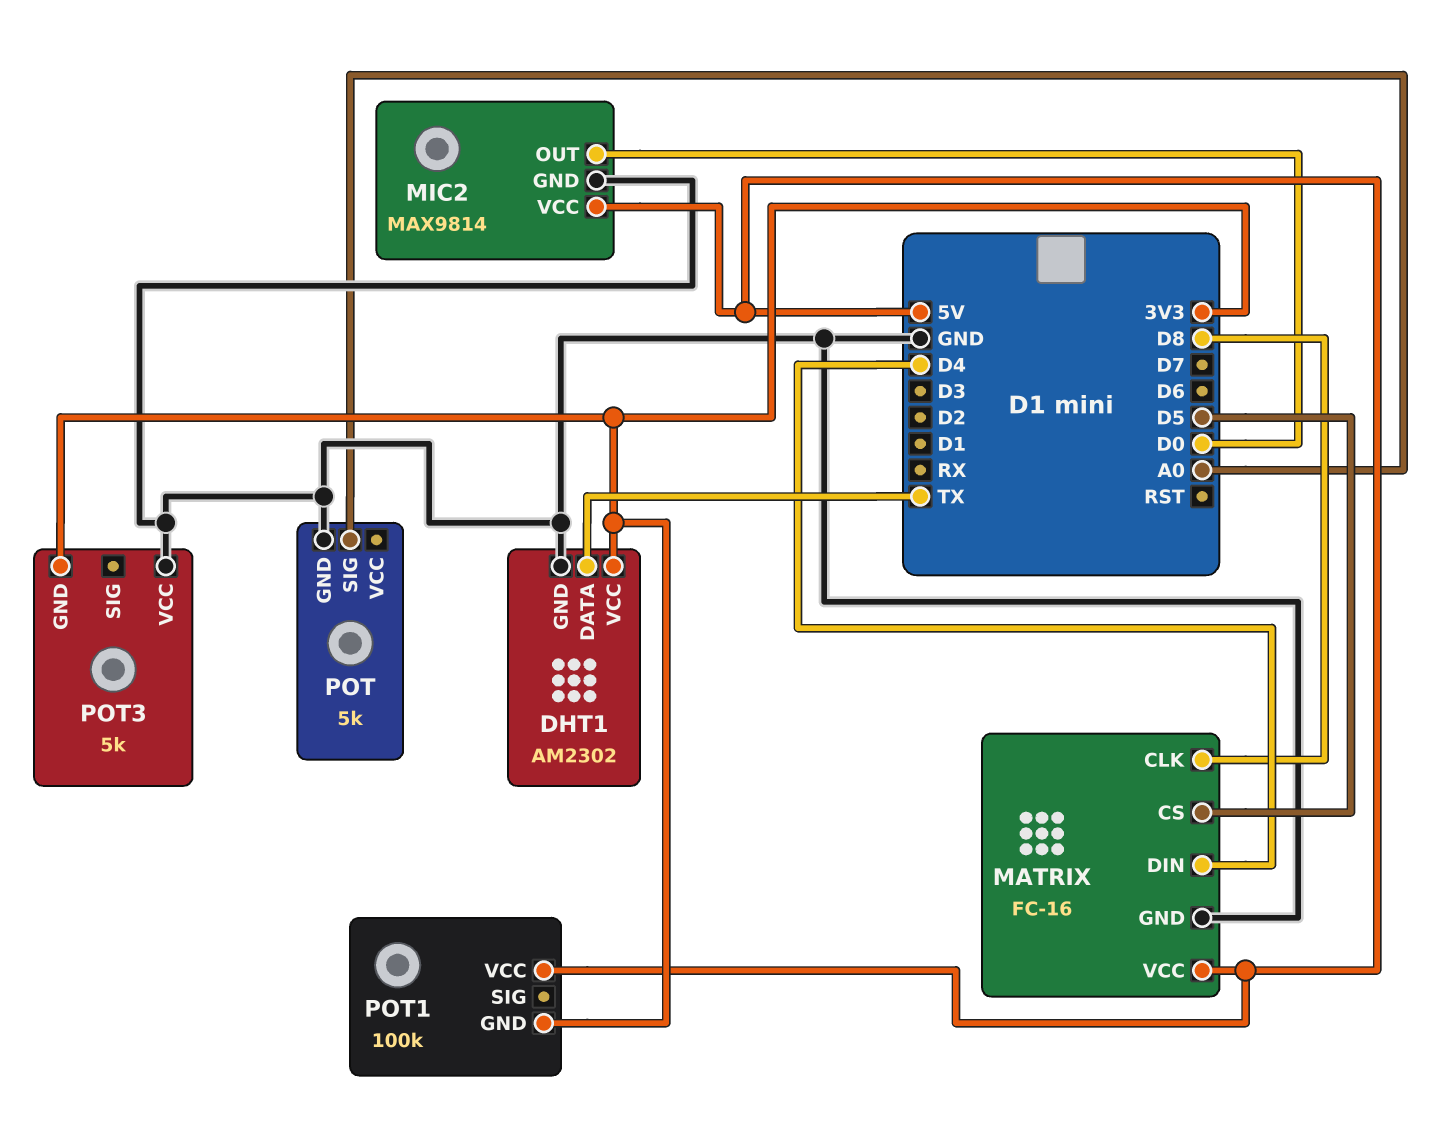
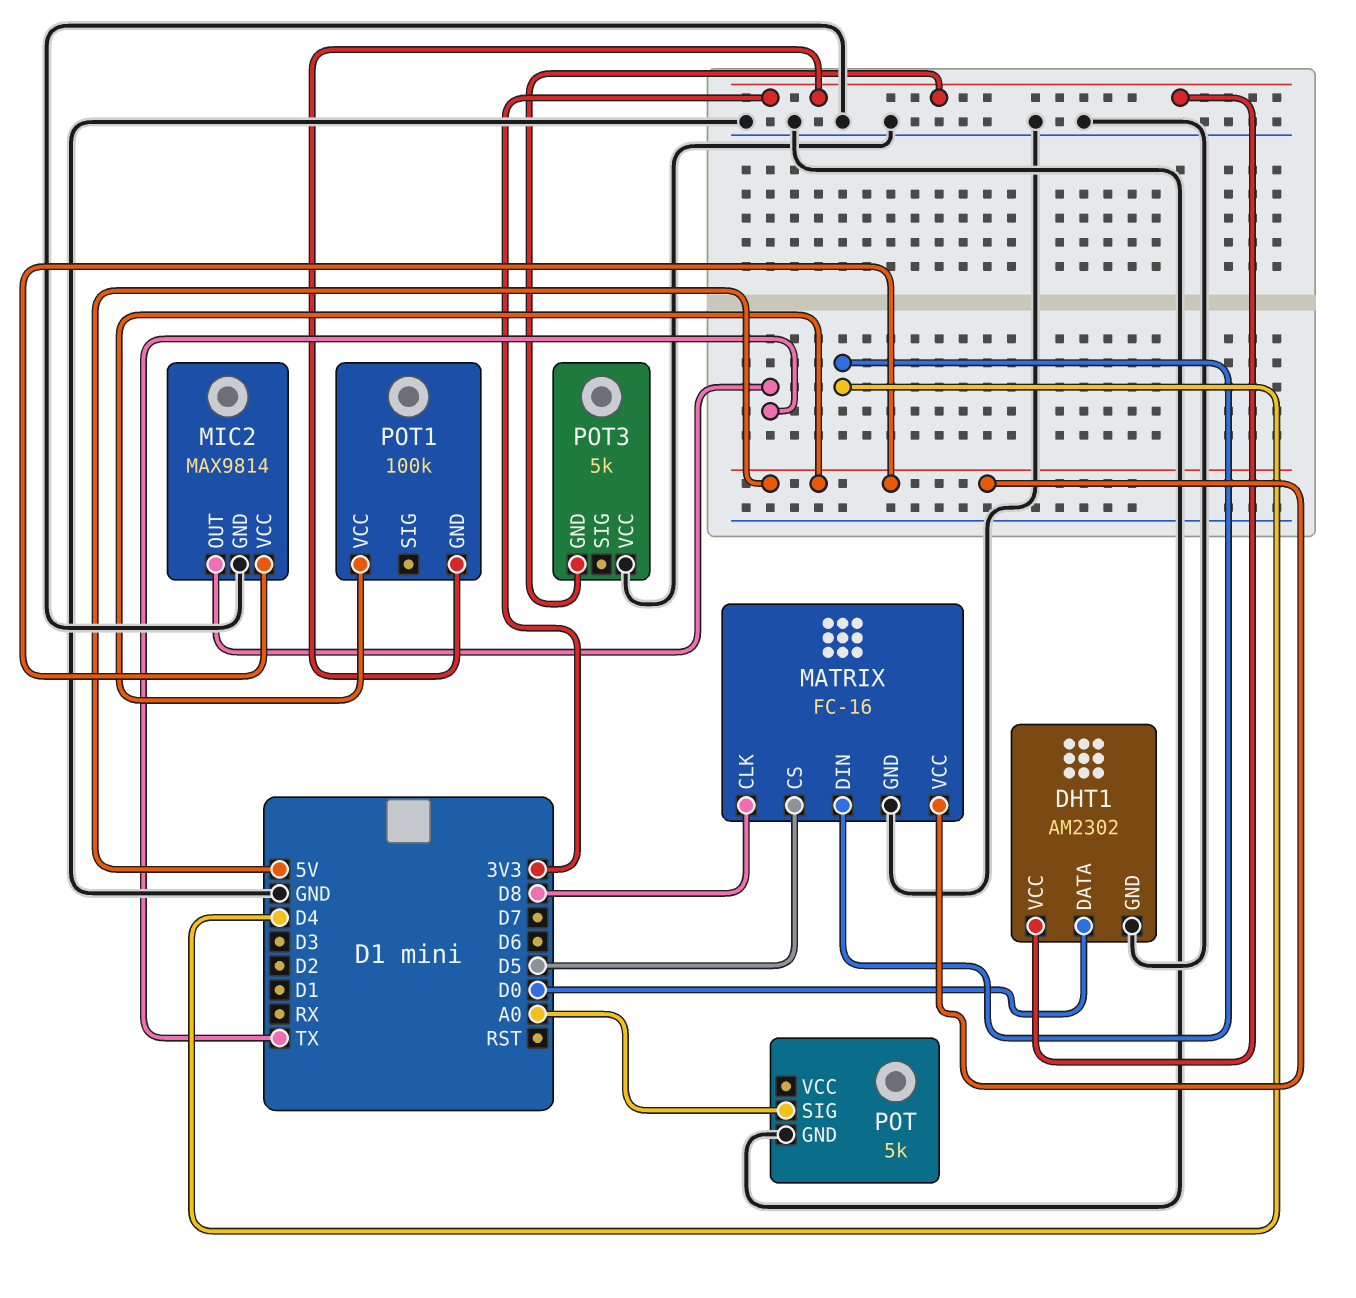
DHT1 pin DATA: TX -> D0
MIC2 pin OUT: D0 -> TX

